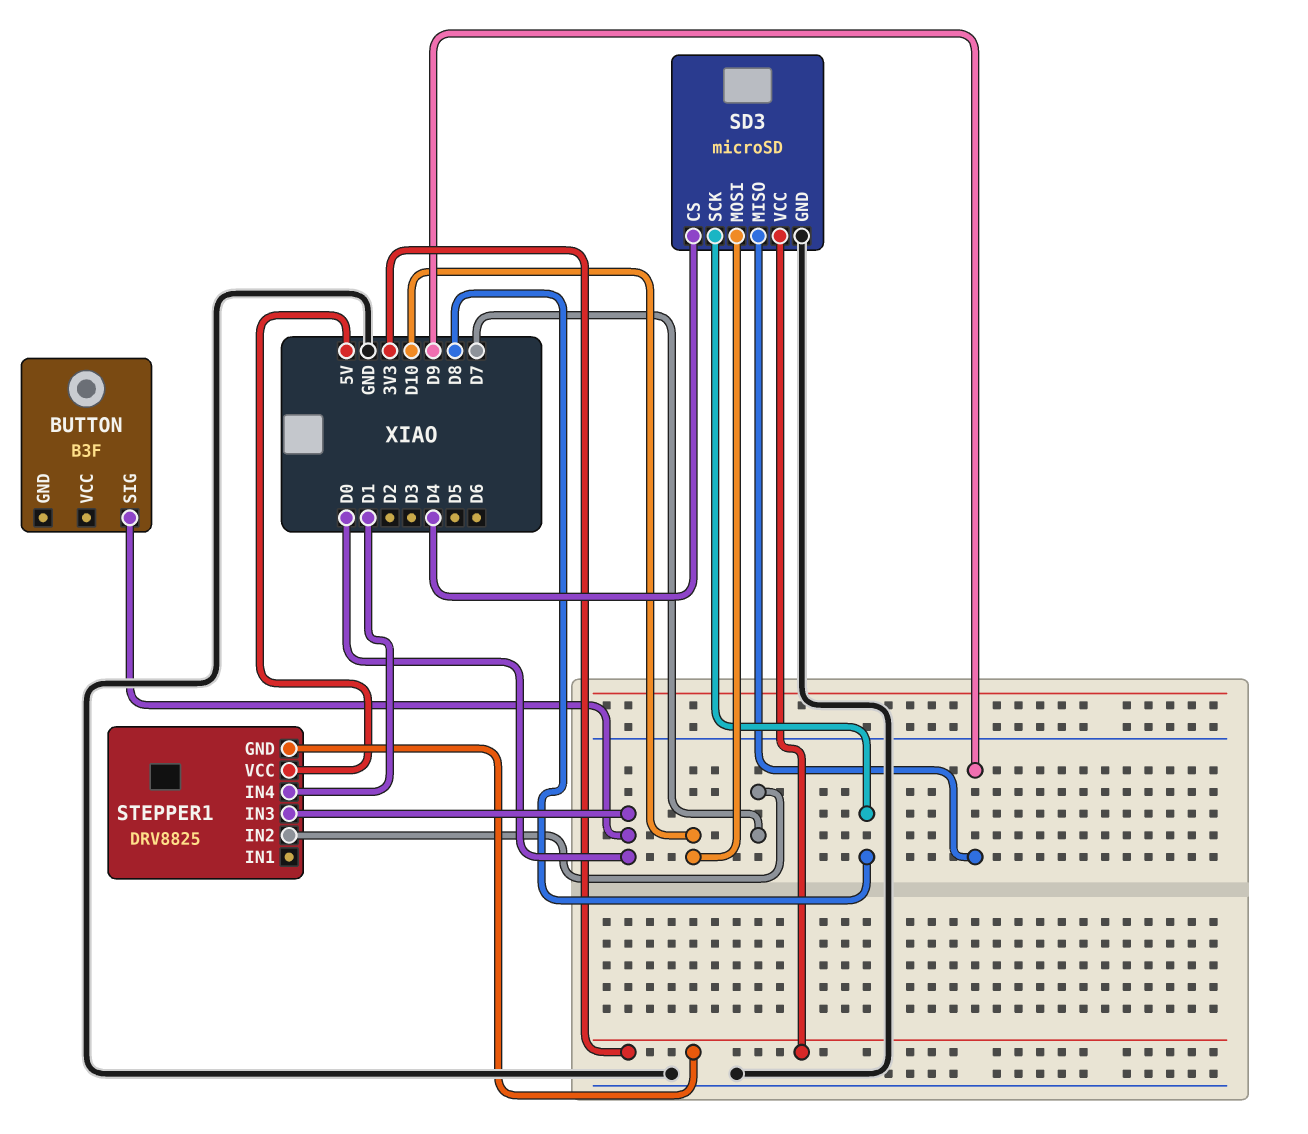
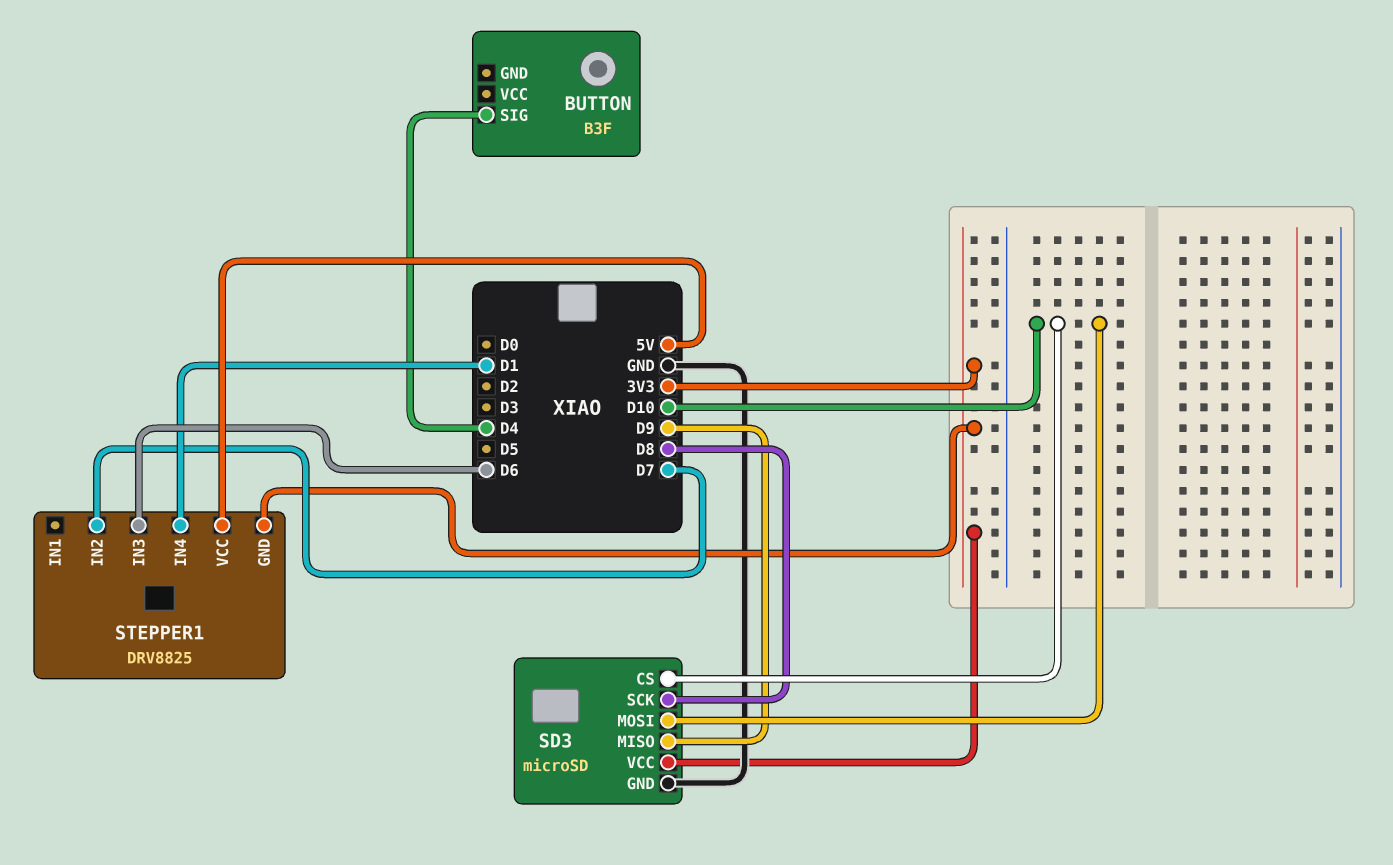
BUTTON pin SIG: D0 -> D4
SD3 pin CS: D4 -> D10
STEPPER1 pin IN3: D0 -> D6

